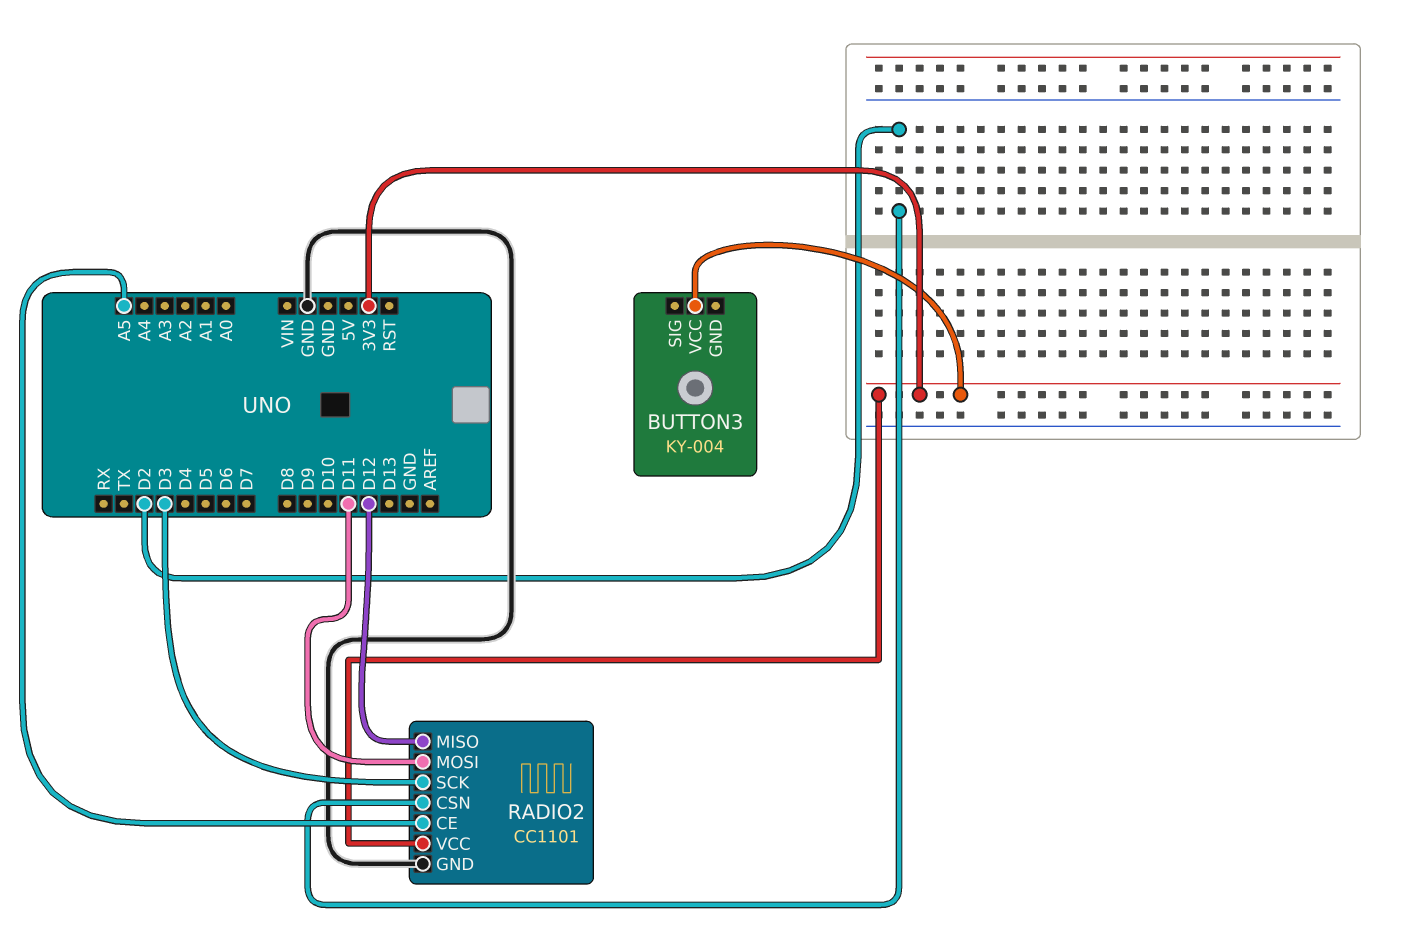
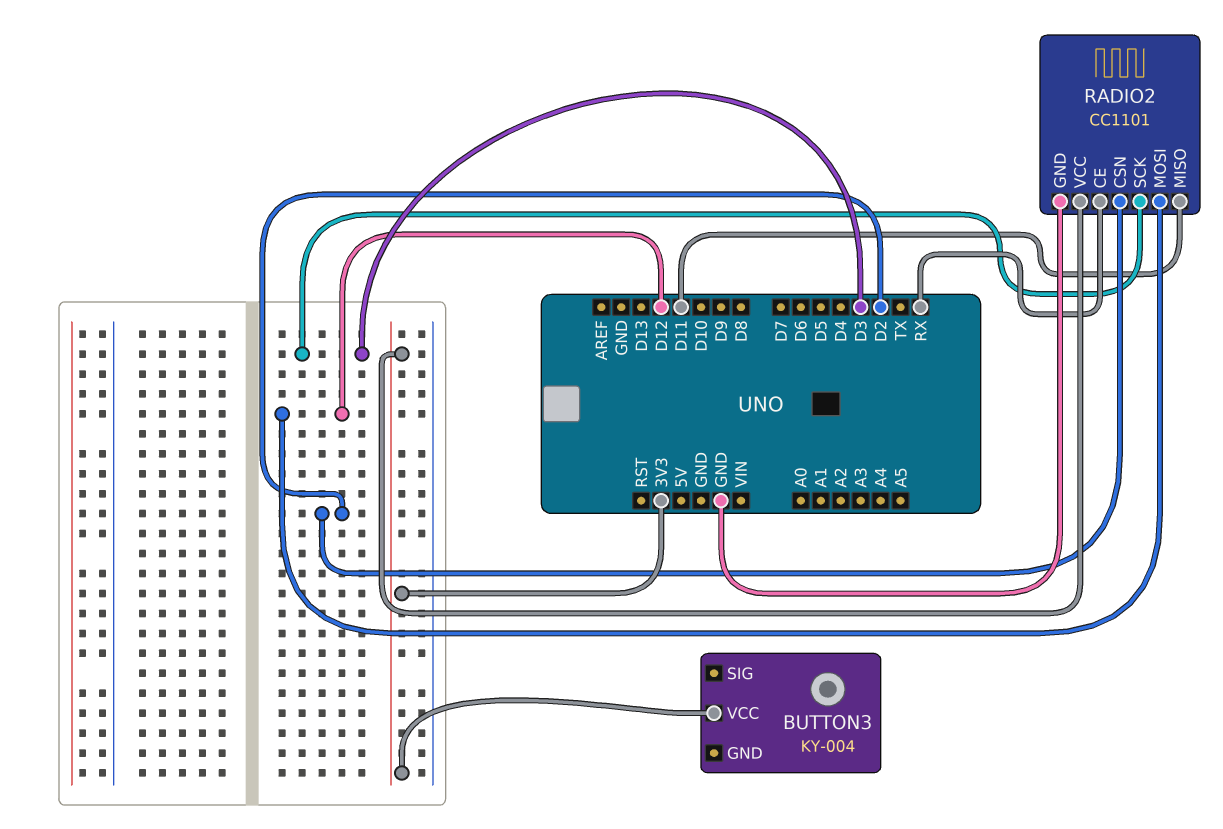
RADIO2 pin CE: A5 -> RX
RADIO2 pin MISO: D12 -> D11
RADIO2 pin MOSI: D11 -> D12

